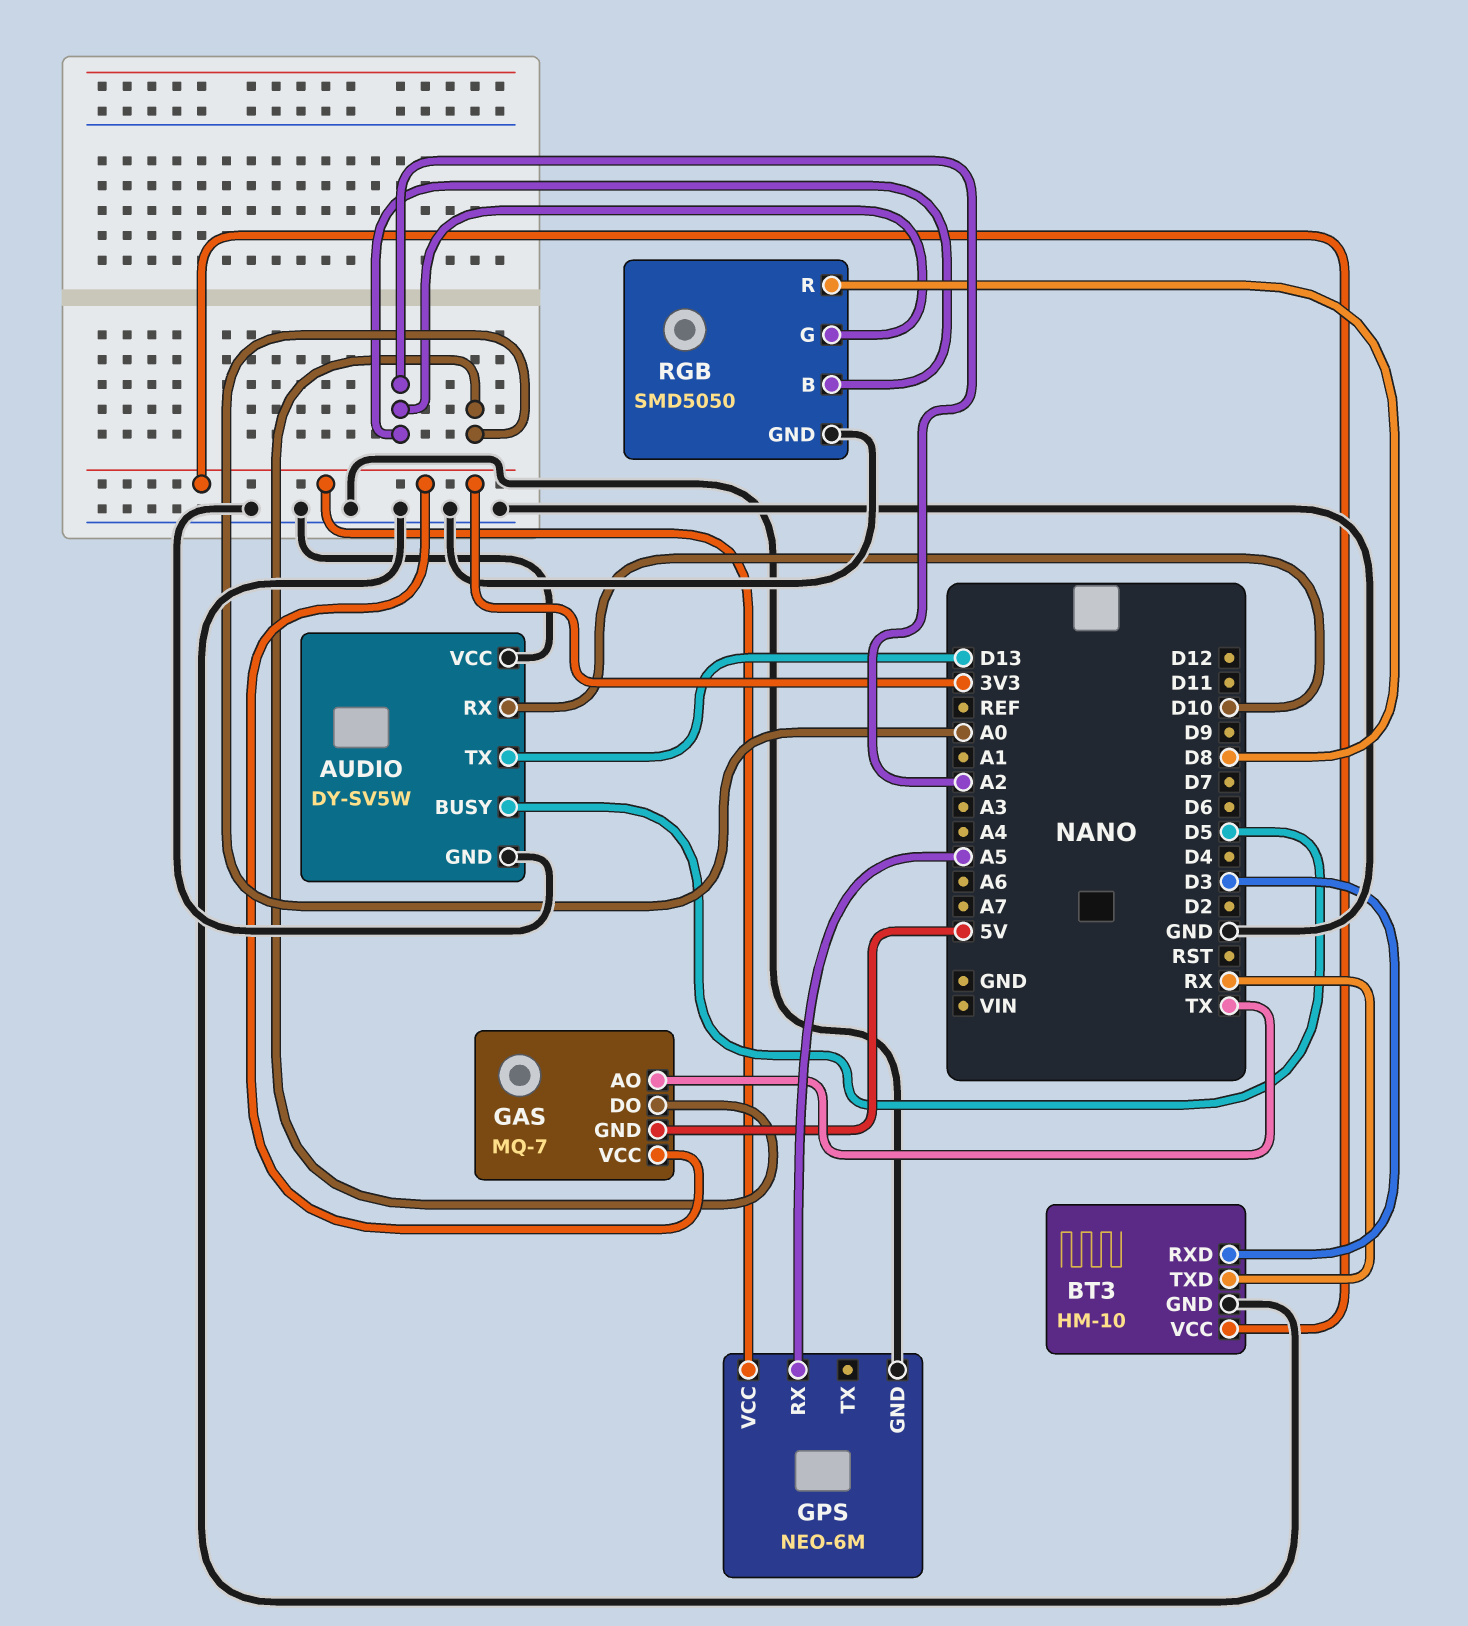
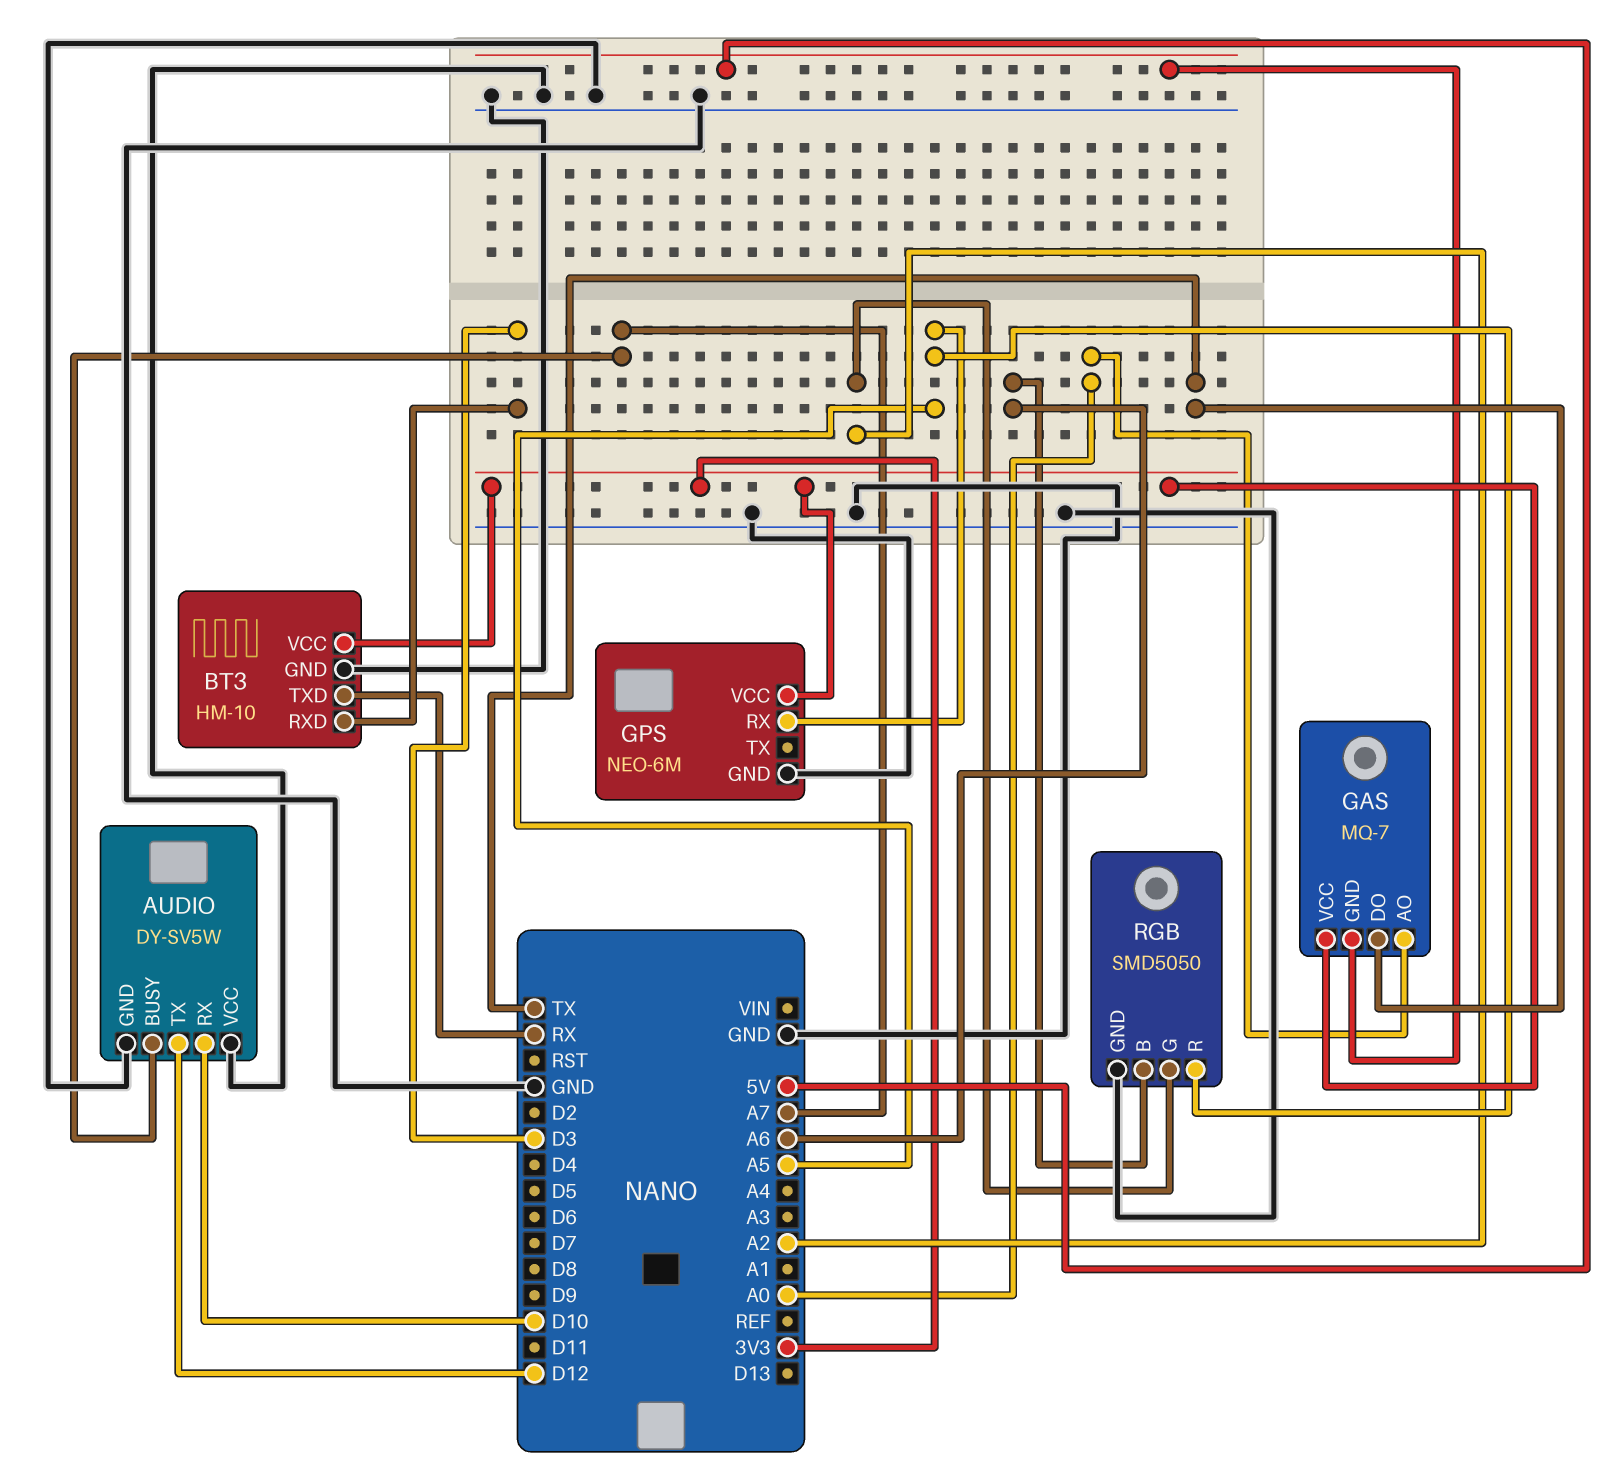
AUDIO pin BUSY: D5 -> A7
AUDIO pin TX: D13 -> D12
GAS pin AO: TX -> A0
GAS pin DO: A0 -> TX
RGB pin B: A2 -> A6
RGB pin R: D8 -> A5

